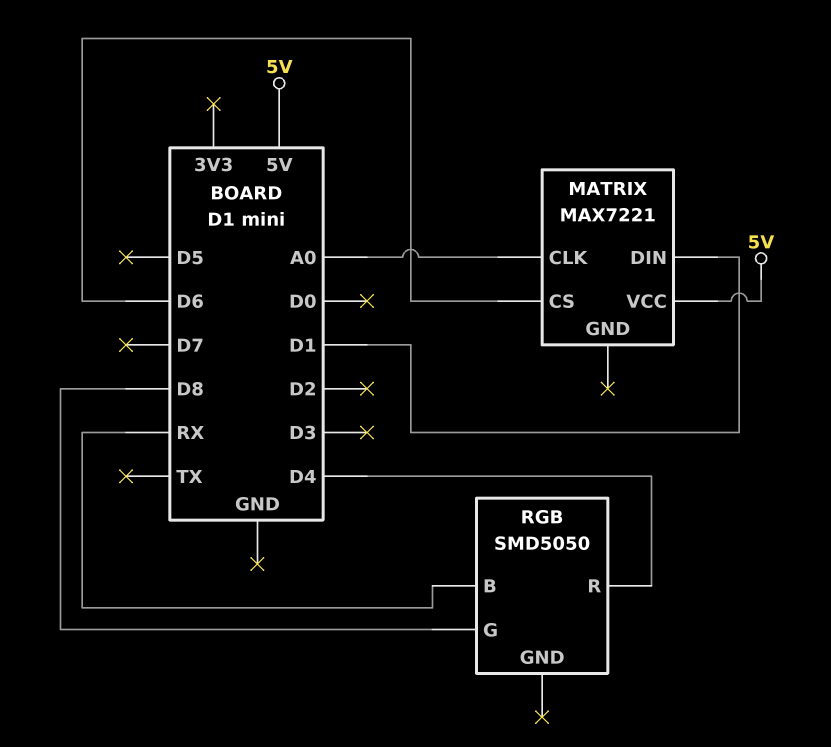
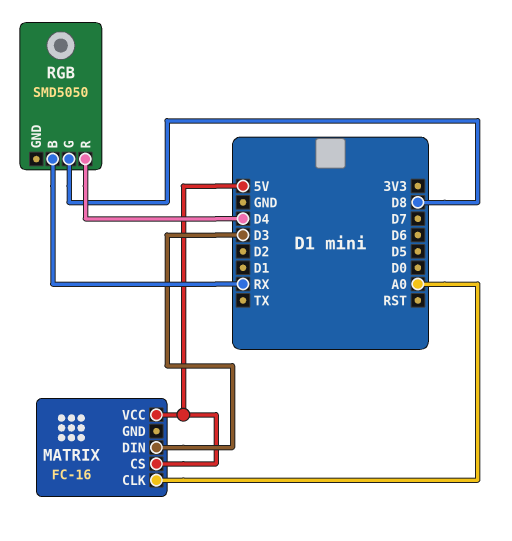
MATRIX: MAX7221 -> FC-16
MATRIX pin CS: D6 -> 5V
MATRIX pin DIN: D1 -> D3

